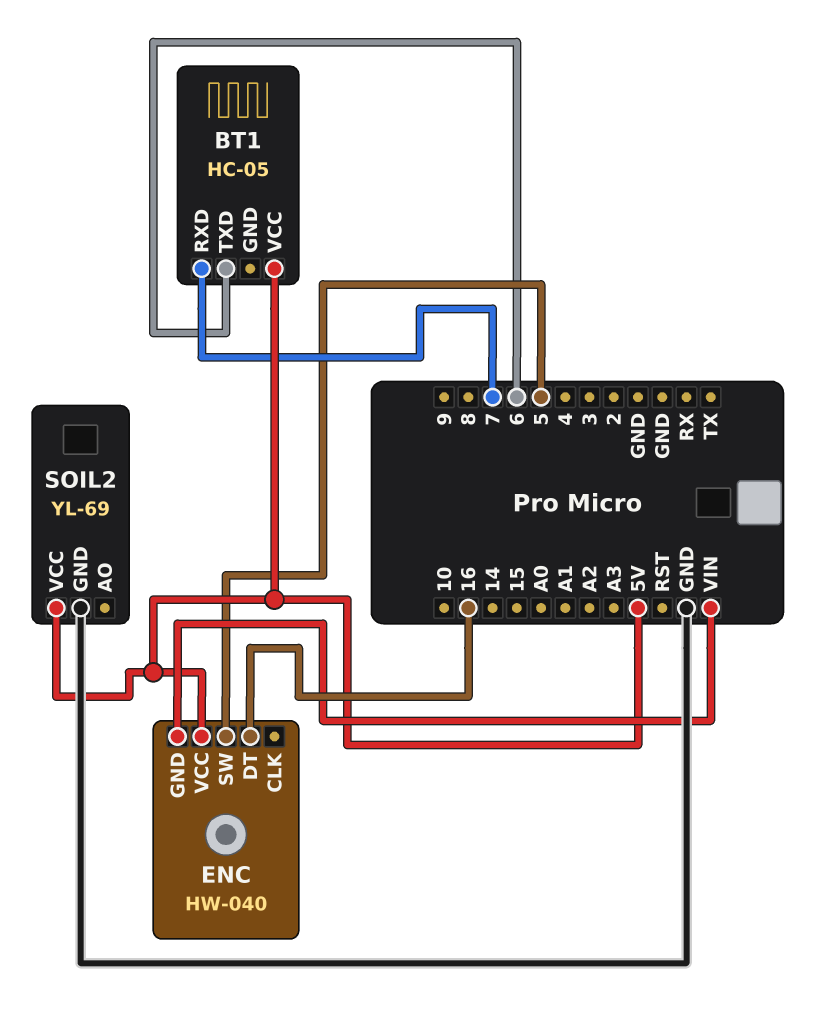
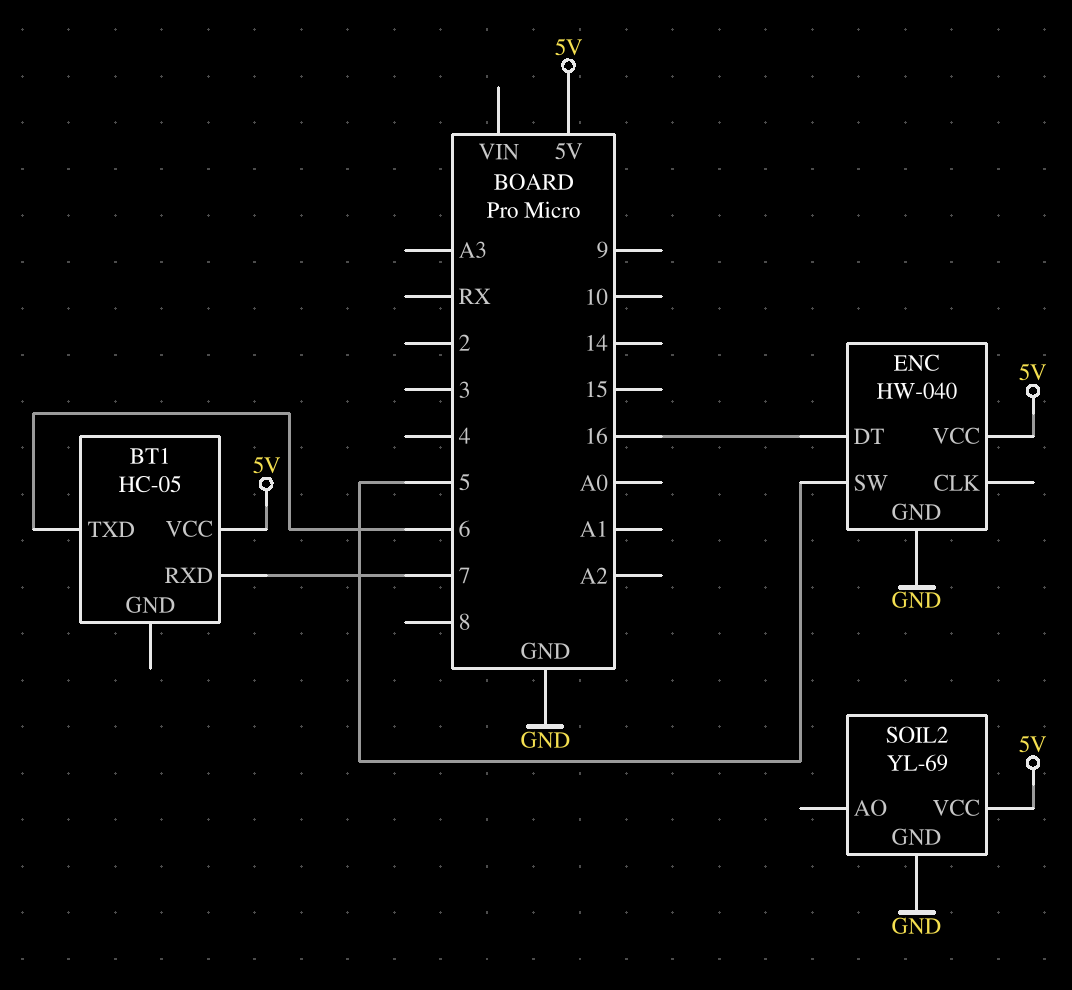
ENC pin GND: VIN -> GND

